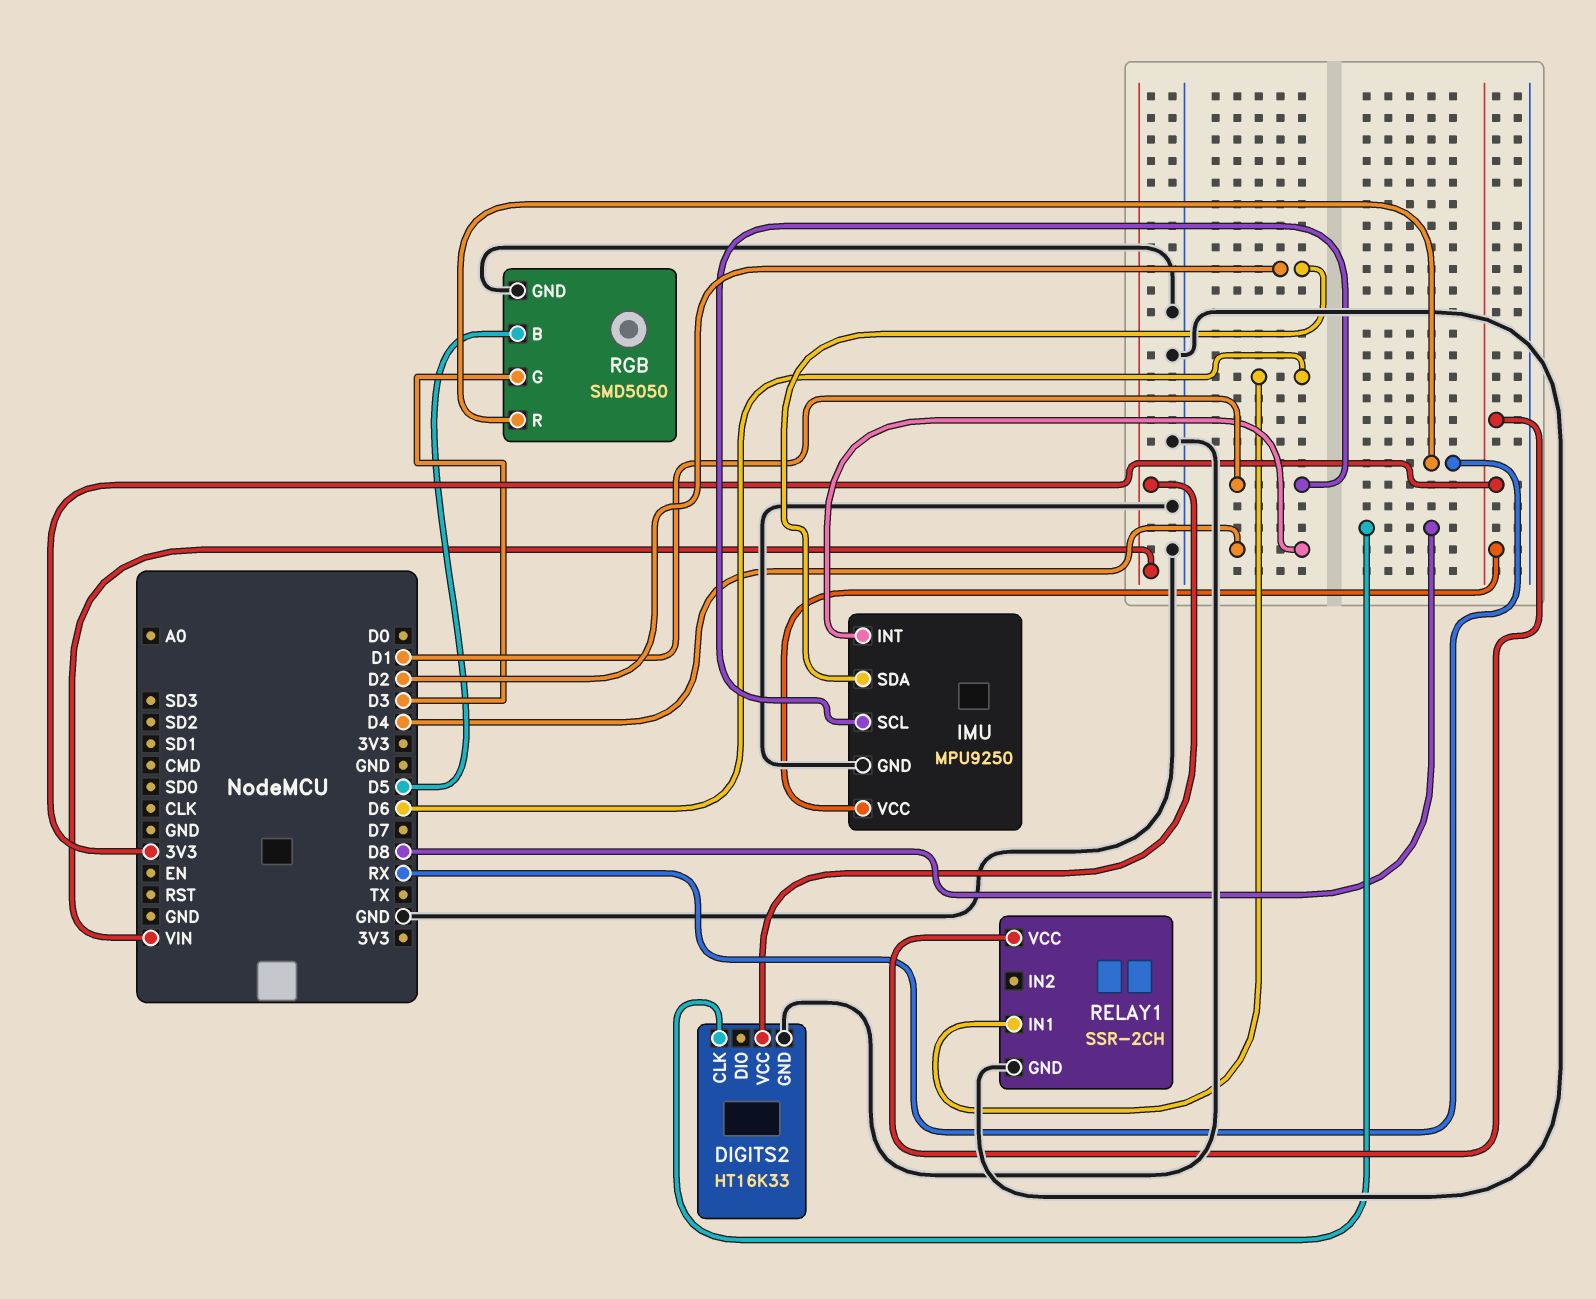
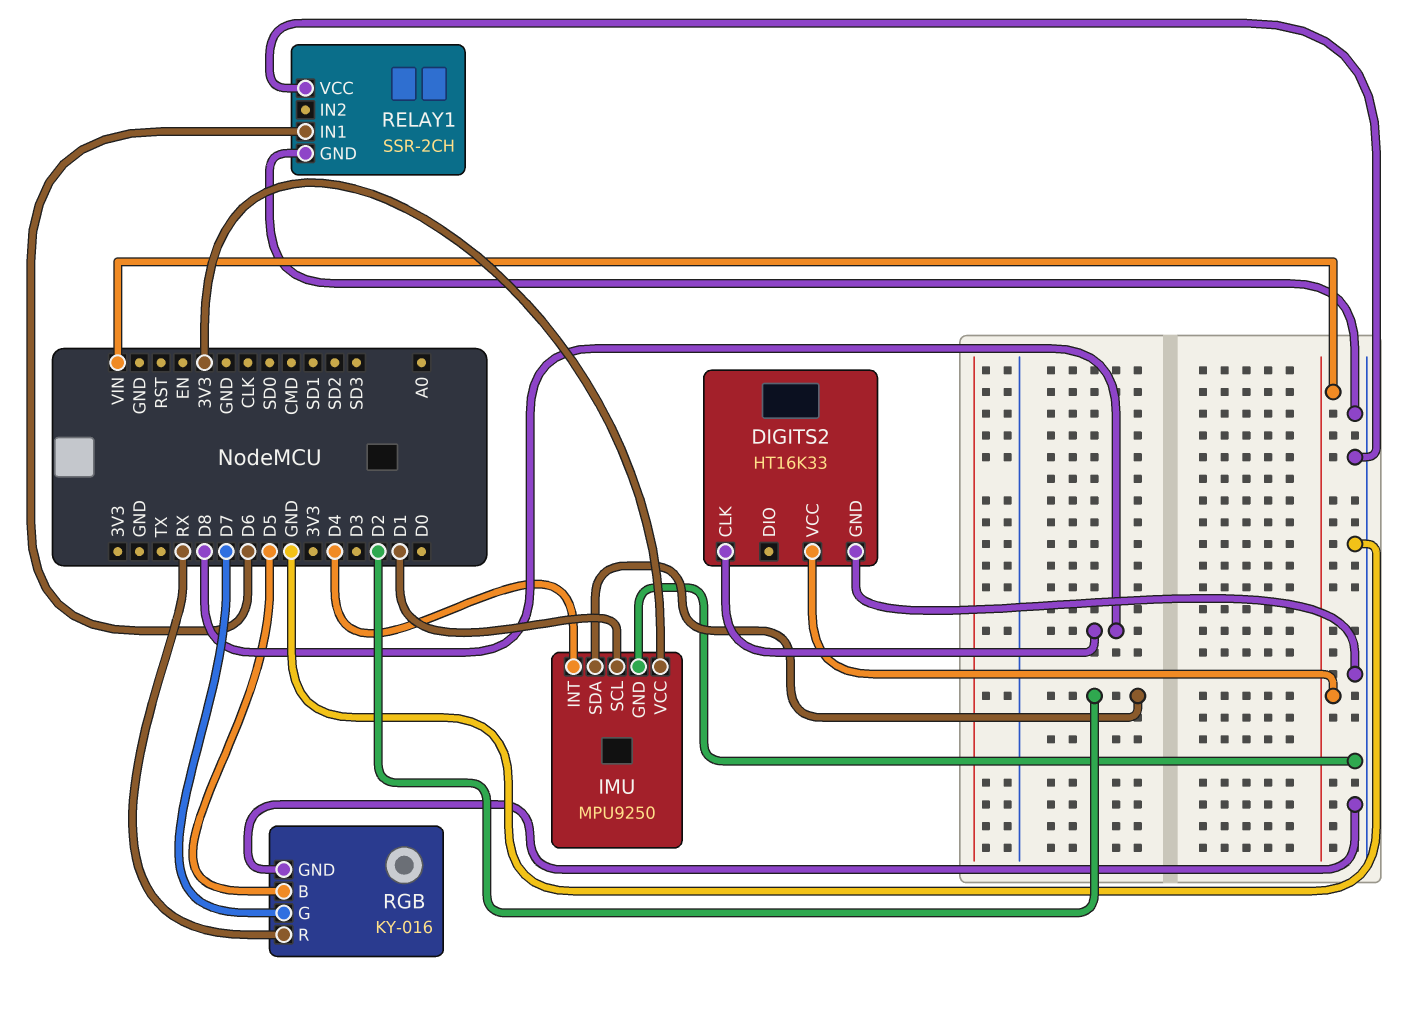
RELAY1 pin VCC: 3V3 -> GND
RGB: SMD5050 -> KY-016
RGB pin G: D3 -> D7

